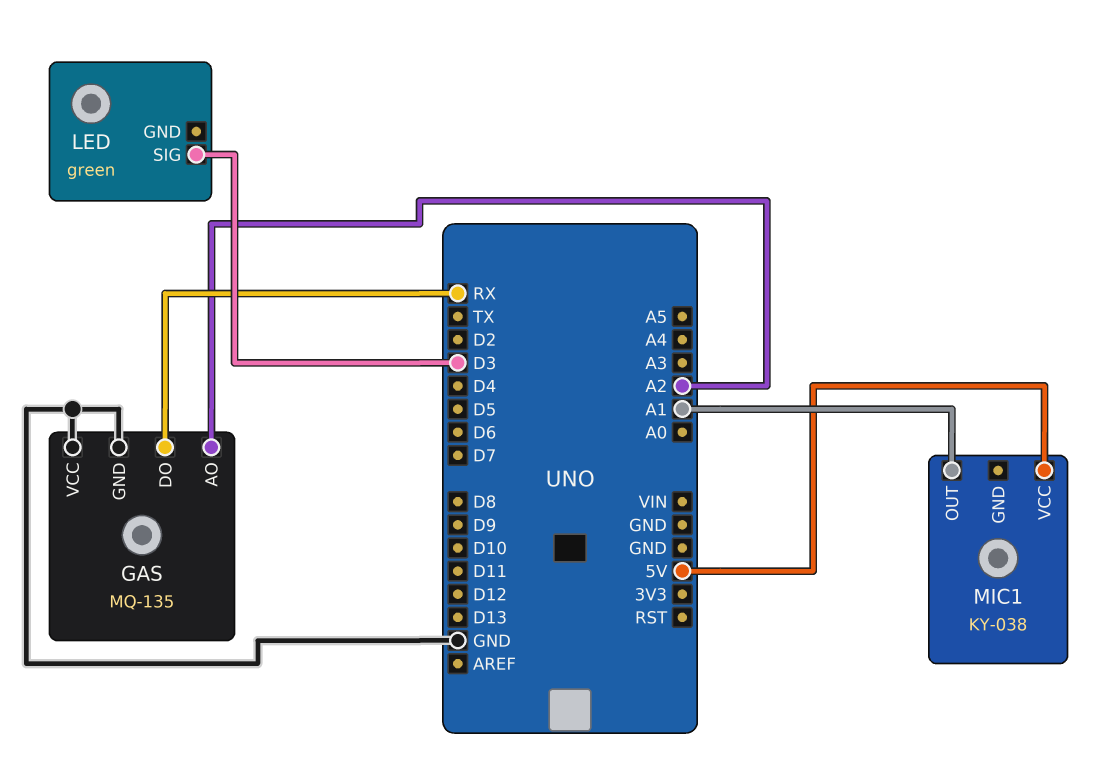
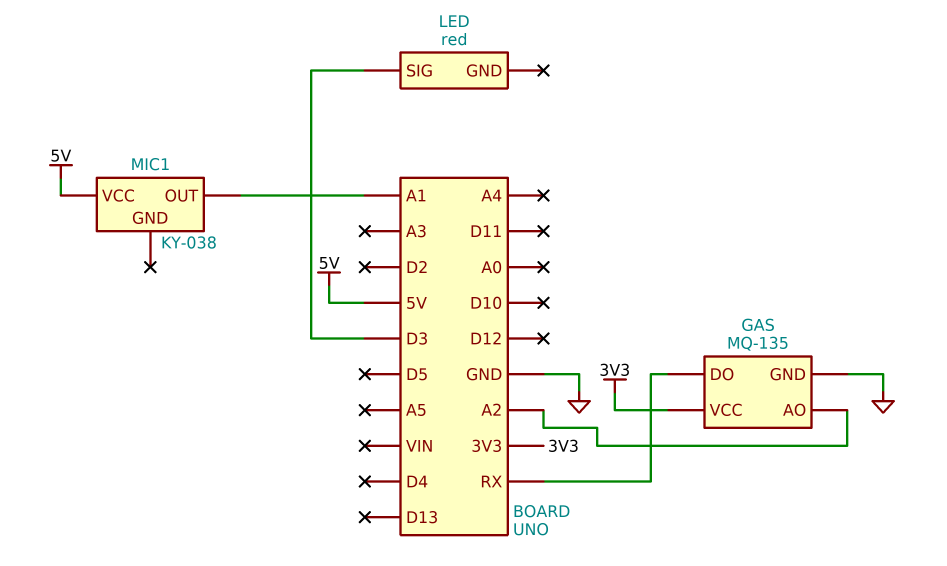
GAS pin VCC: GND -> 3V3
LED: green -> red

